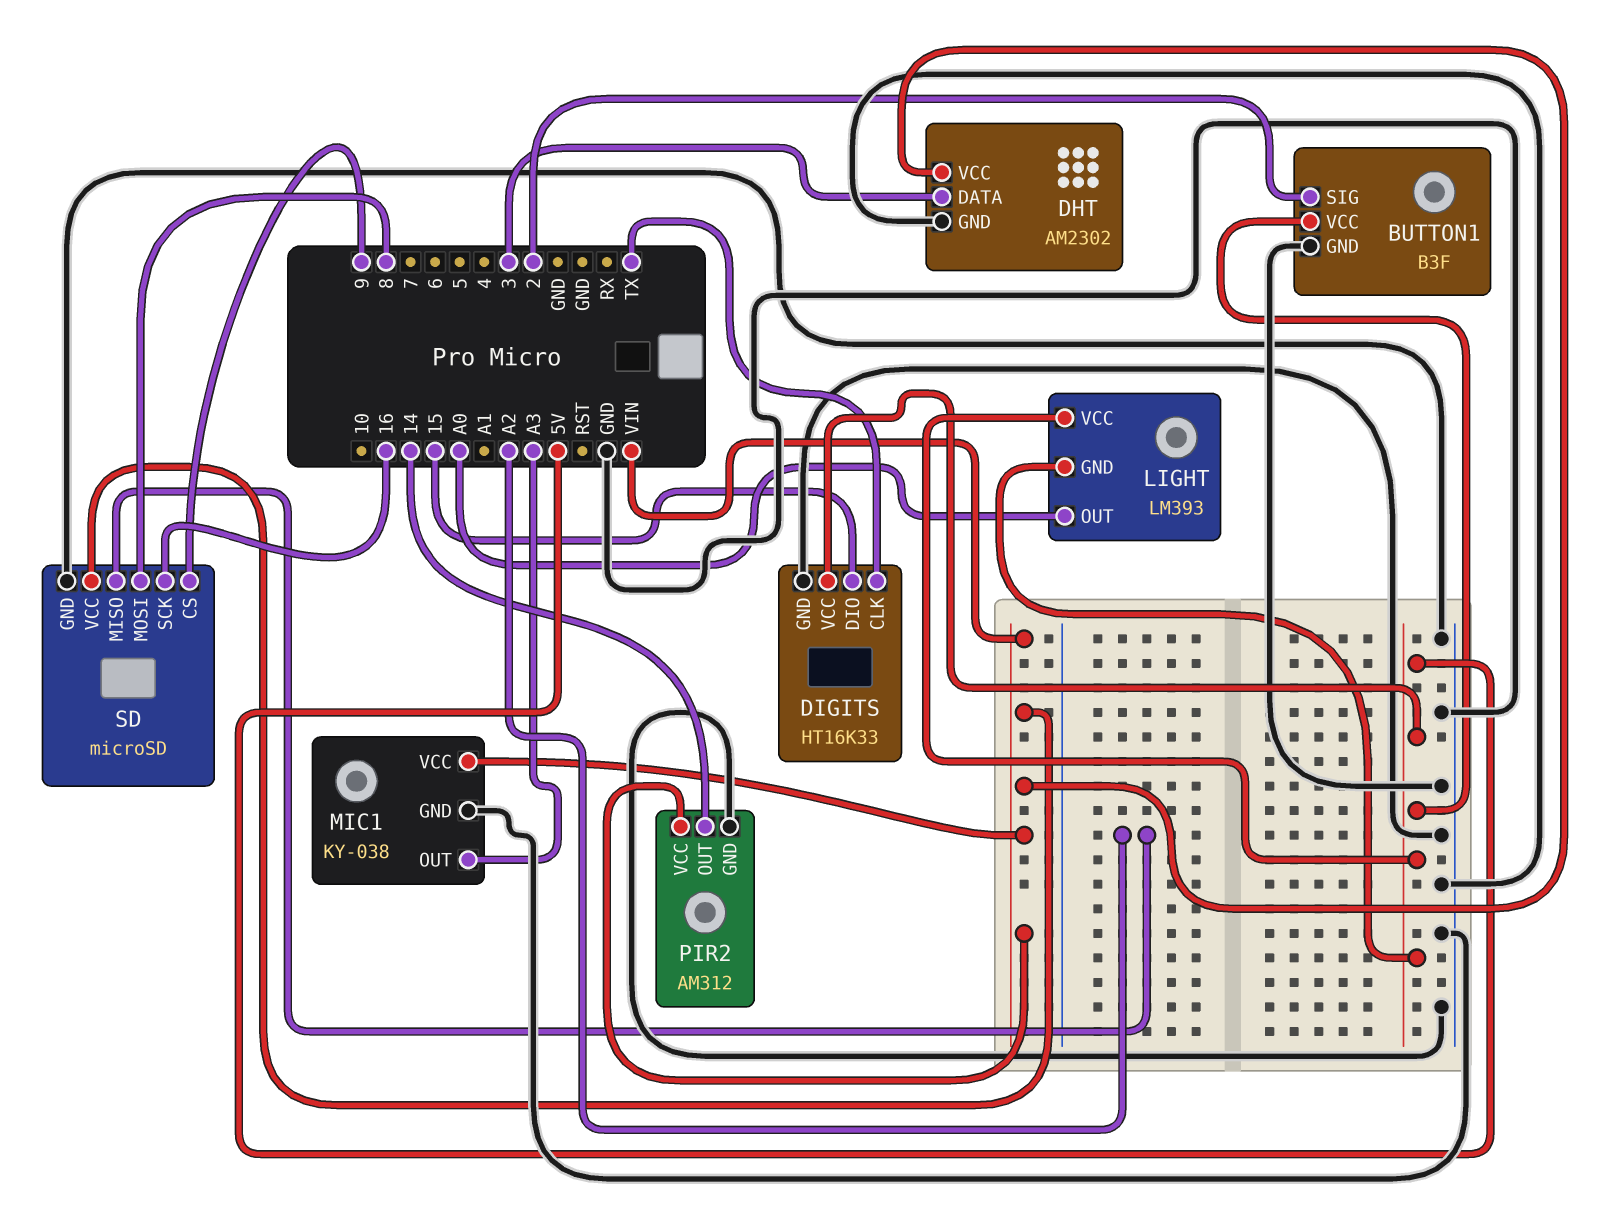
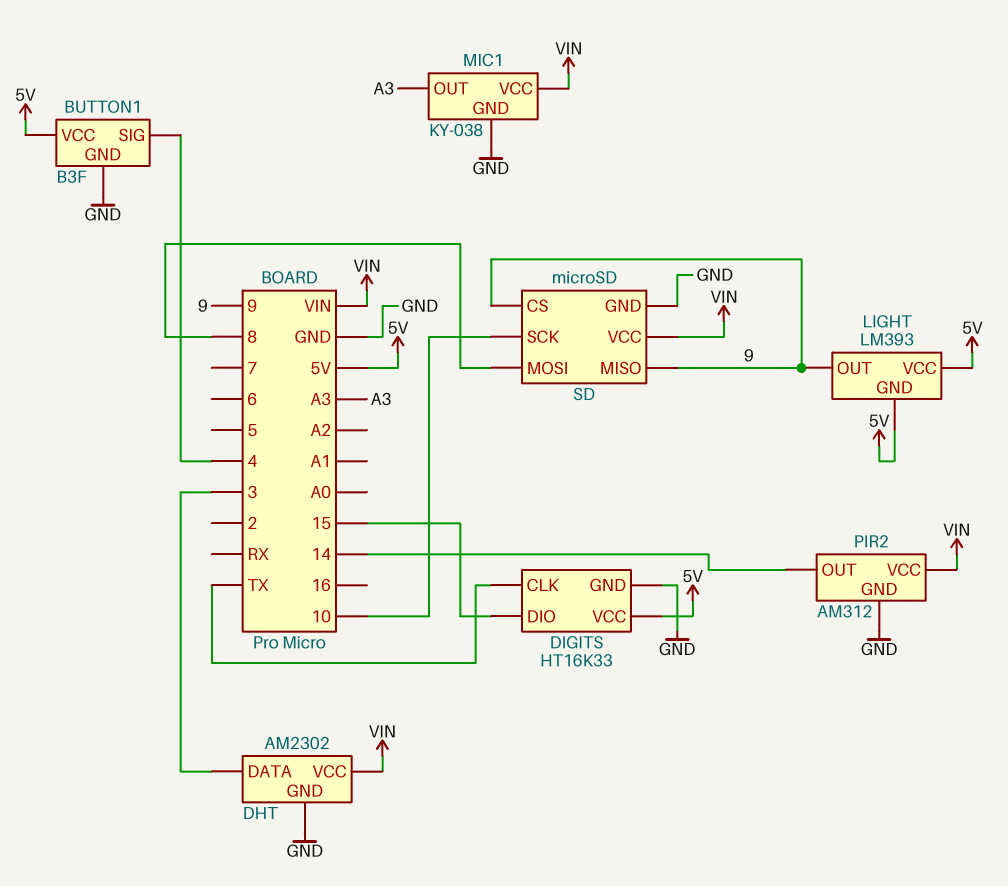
BUTTON1 pin SIG: 2 -> 4
LIGHT pin OUT: A0 -> 9
SD pin MISO: A2 -> 9
SD pin SCK: 16 -> 10

